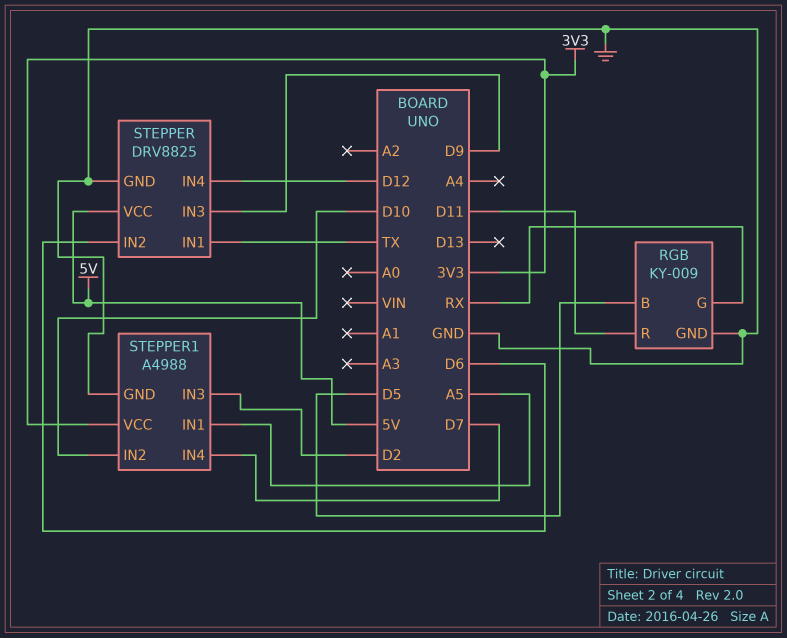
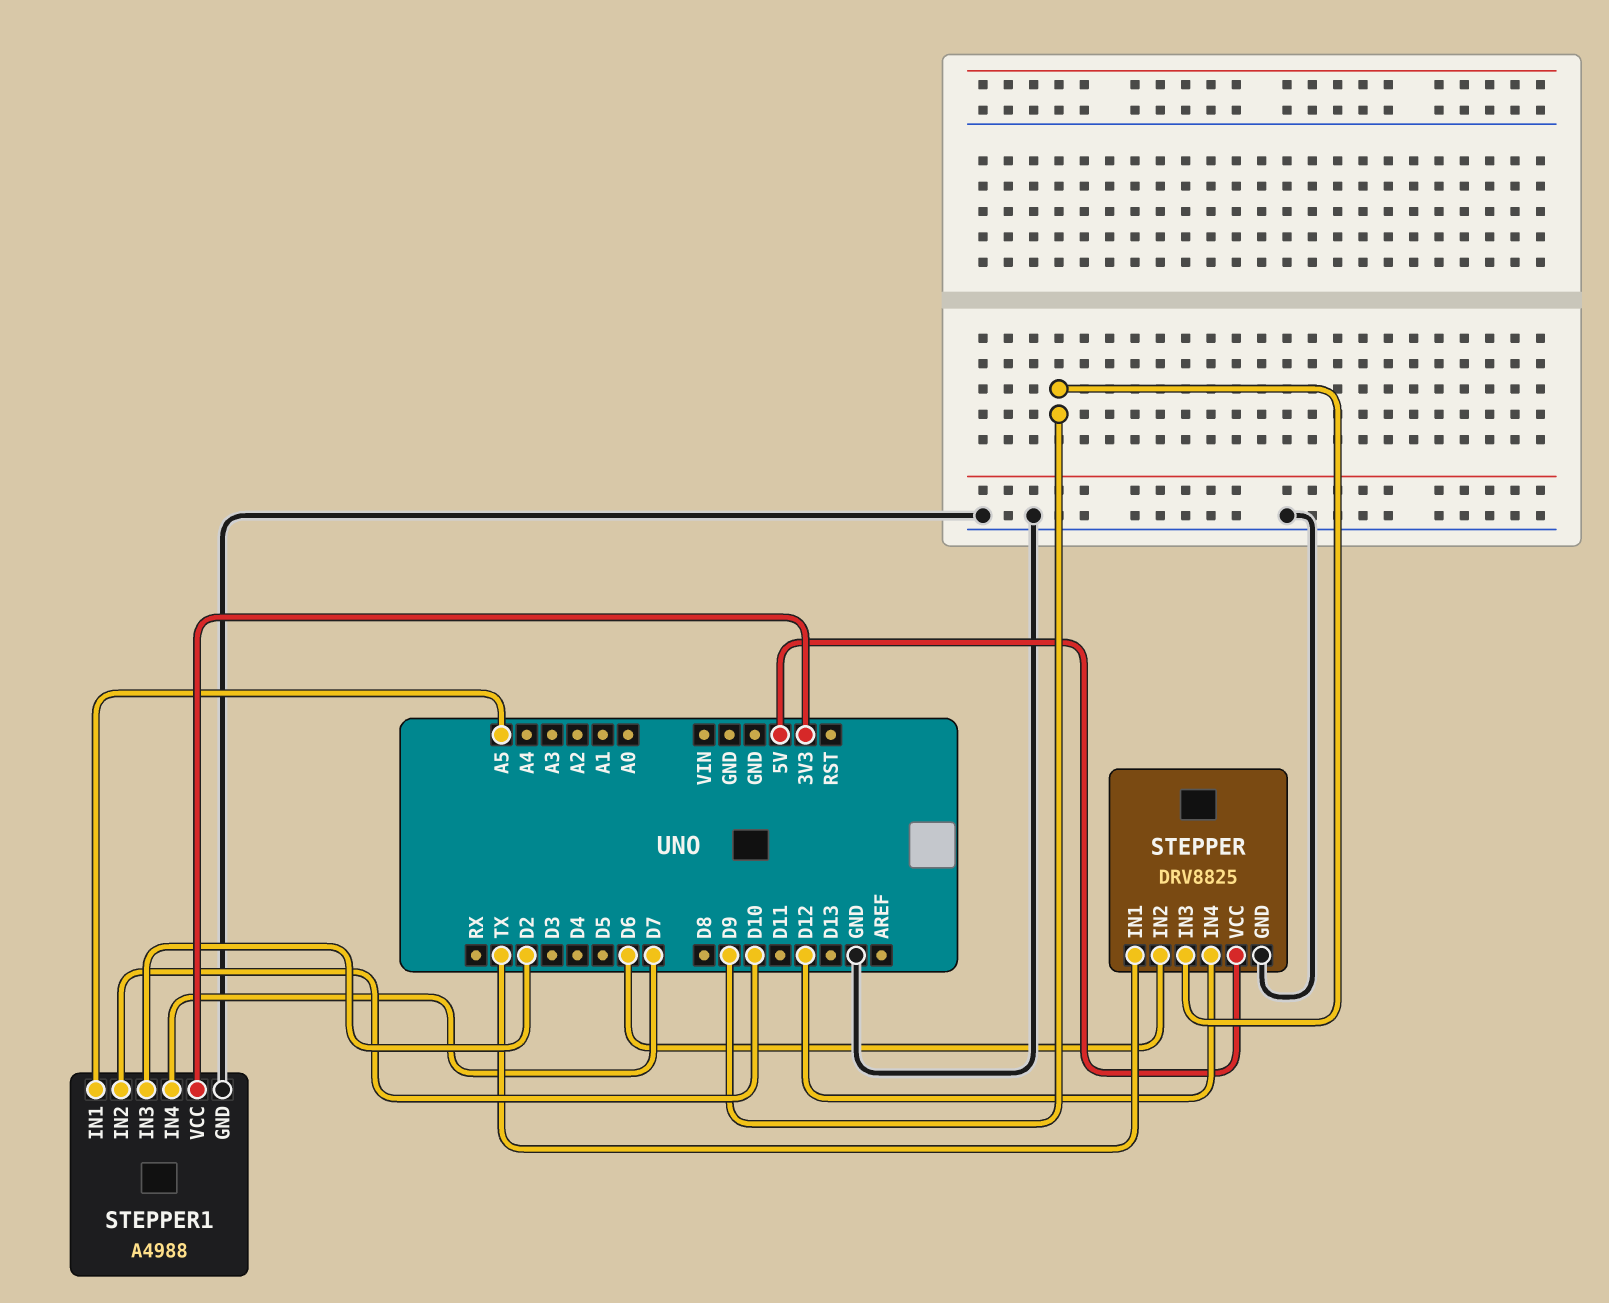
RGB: KY-009 -> none
RGB pin B: D5 -> none
RGB pin G: RX -> none
RGB pin GND: GND -> none
RGB pin R: D11 -> none

